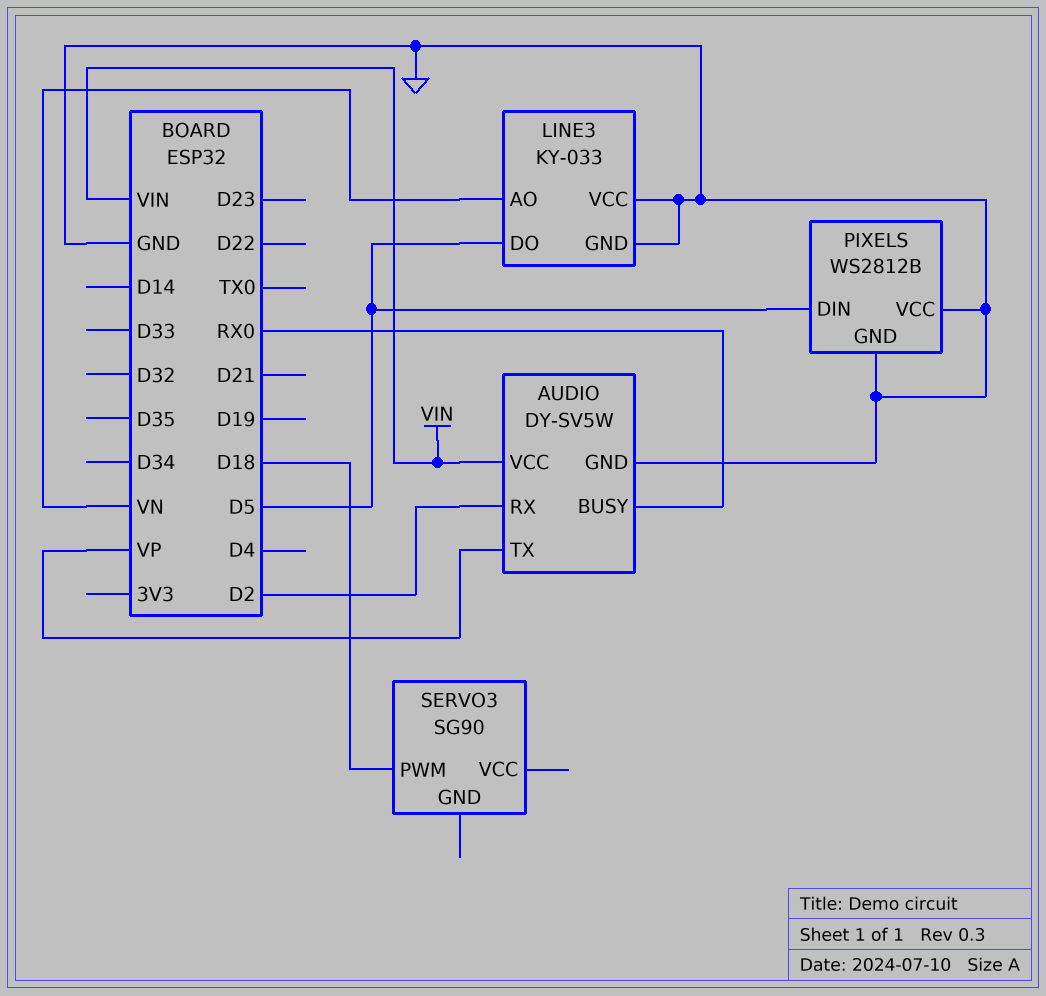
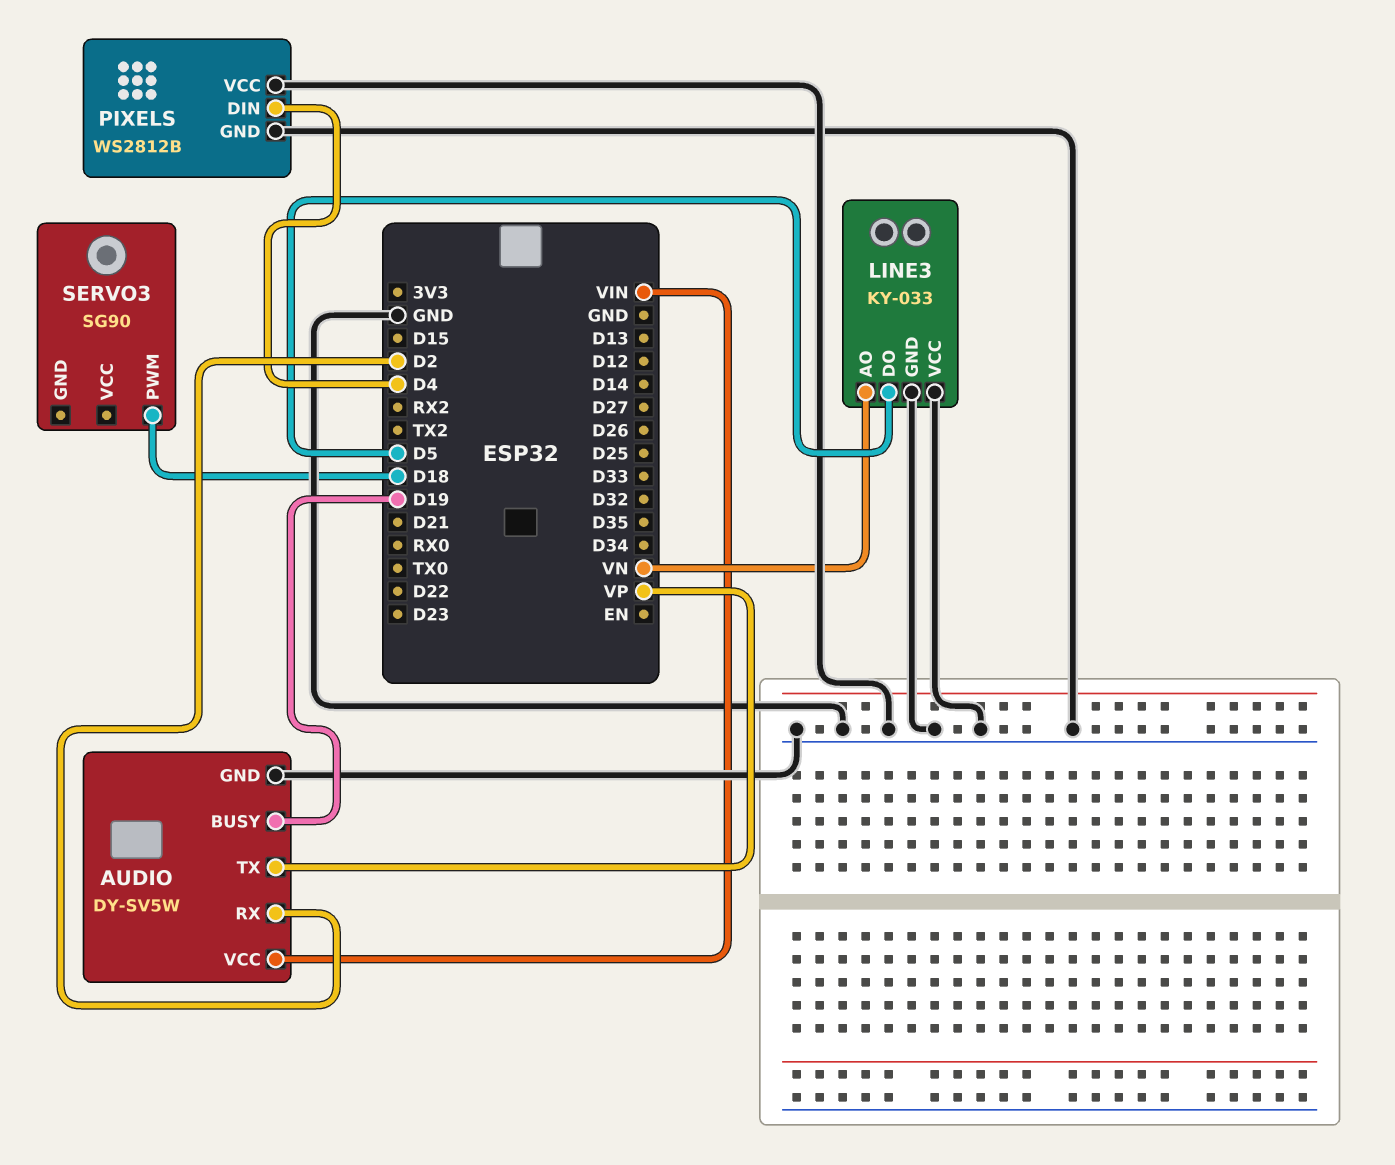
AUDIO pin BUSY: RX0 -> D19
PIXELS pin DIN: D5 -> D4

